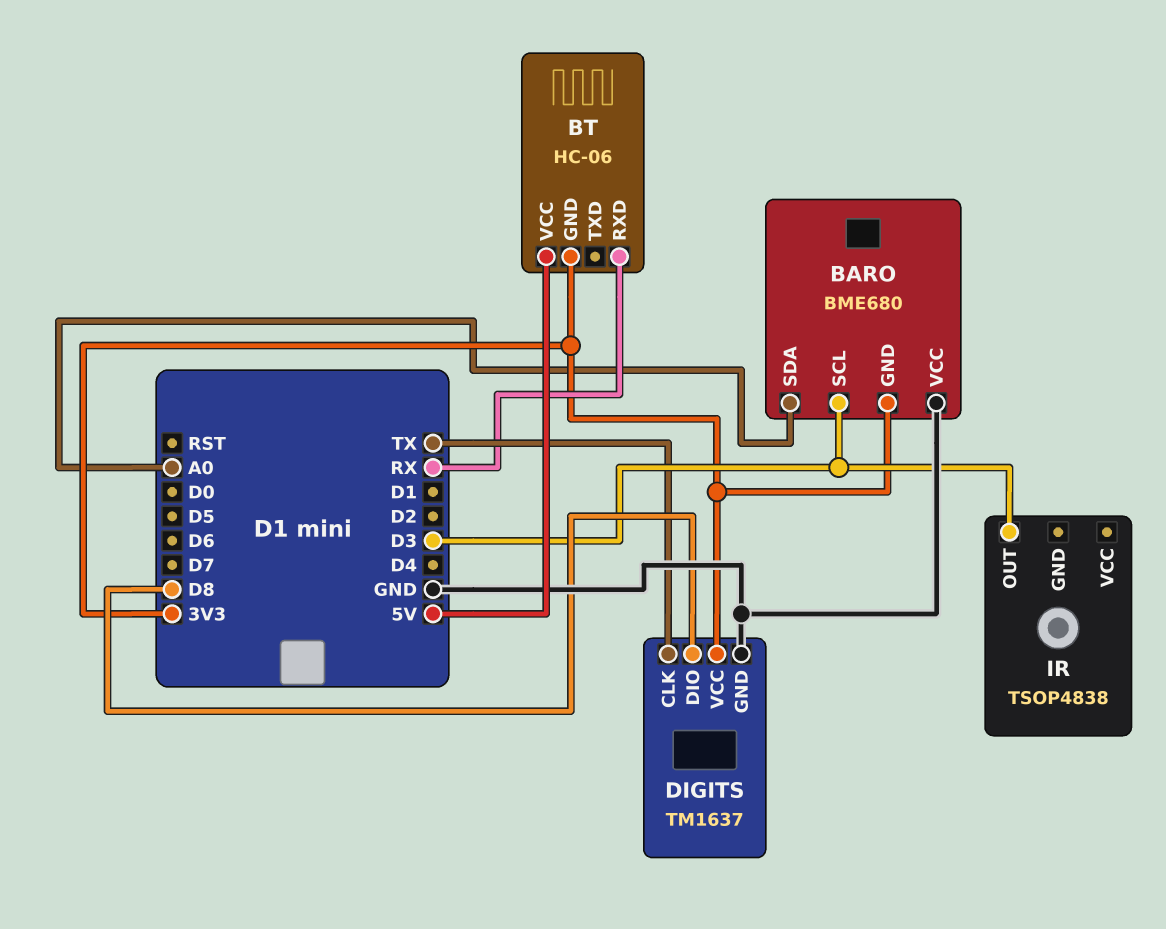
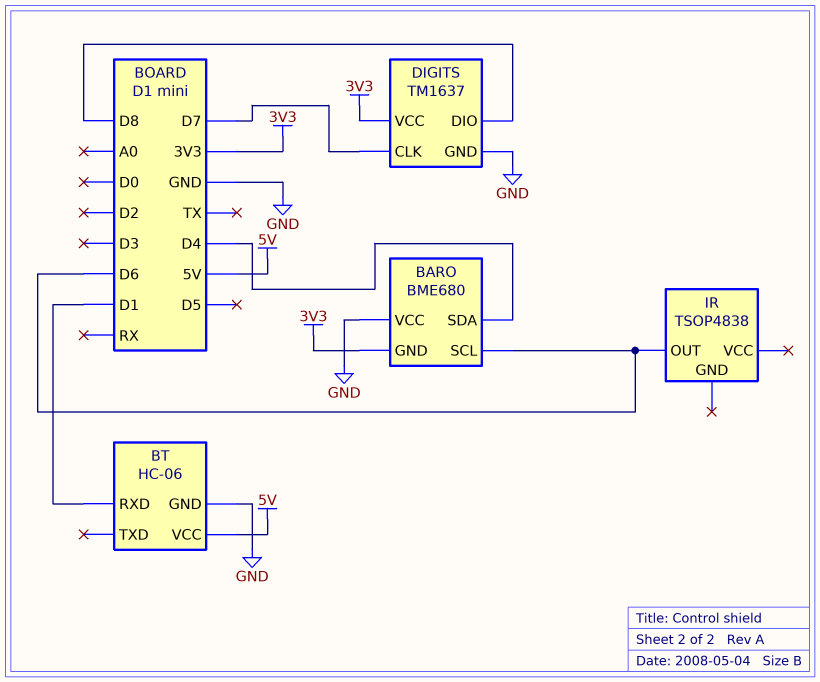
BARO pin SCL: D3 -> D6
BARO pin SDA: A0 -> D4
BT pin GND: 3V3 -> GND
BT pin RXD: RX -> D1
DIGITS pin CLK: TX -> D7
IR pin OUT: D3 -> D6

